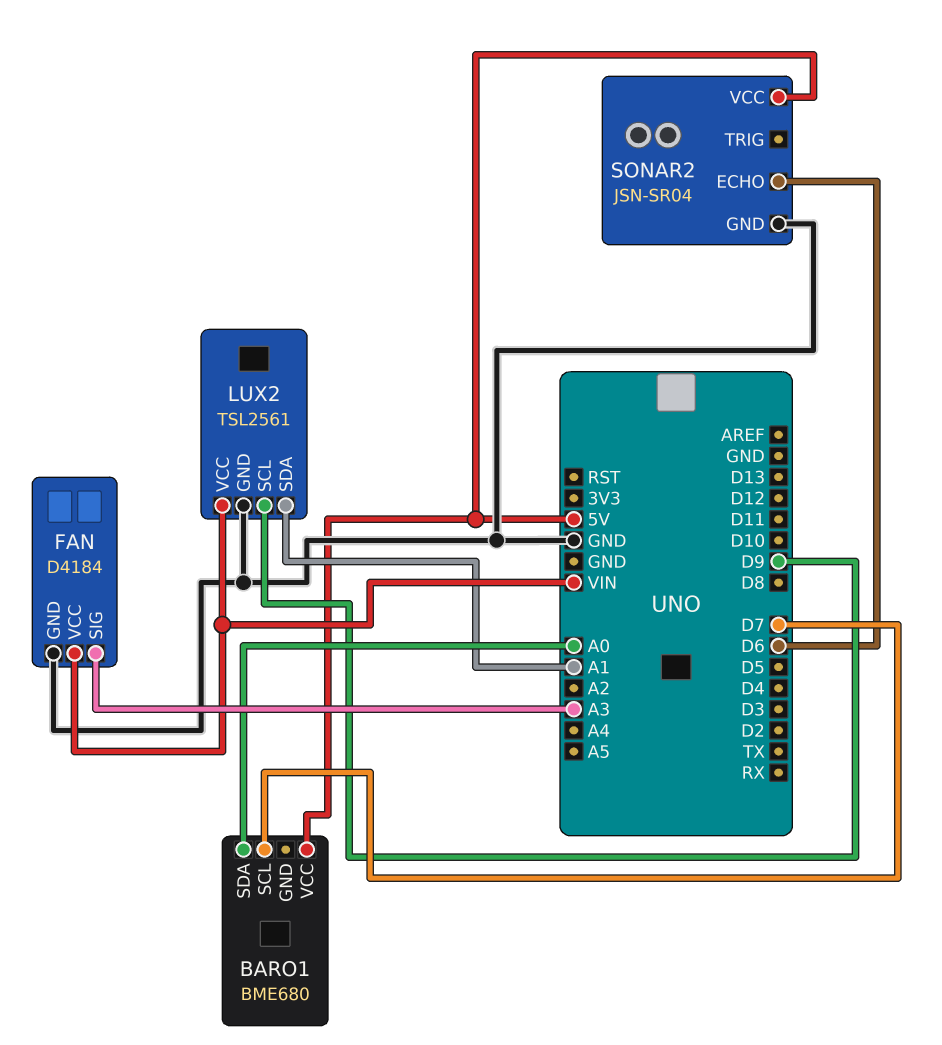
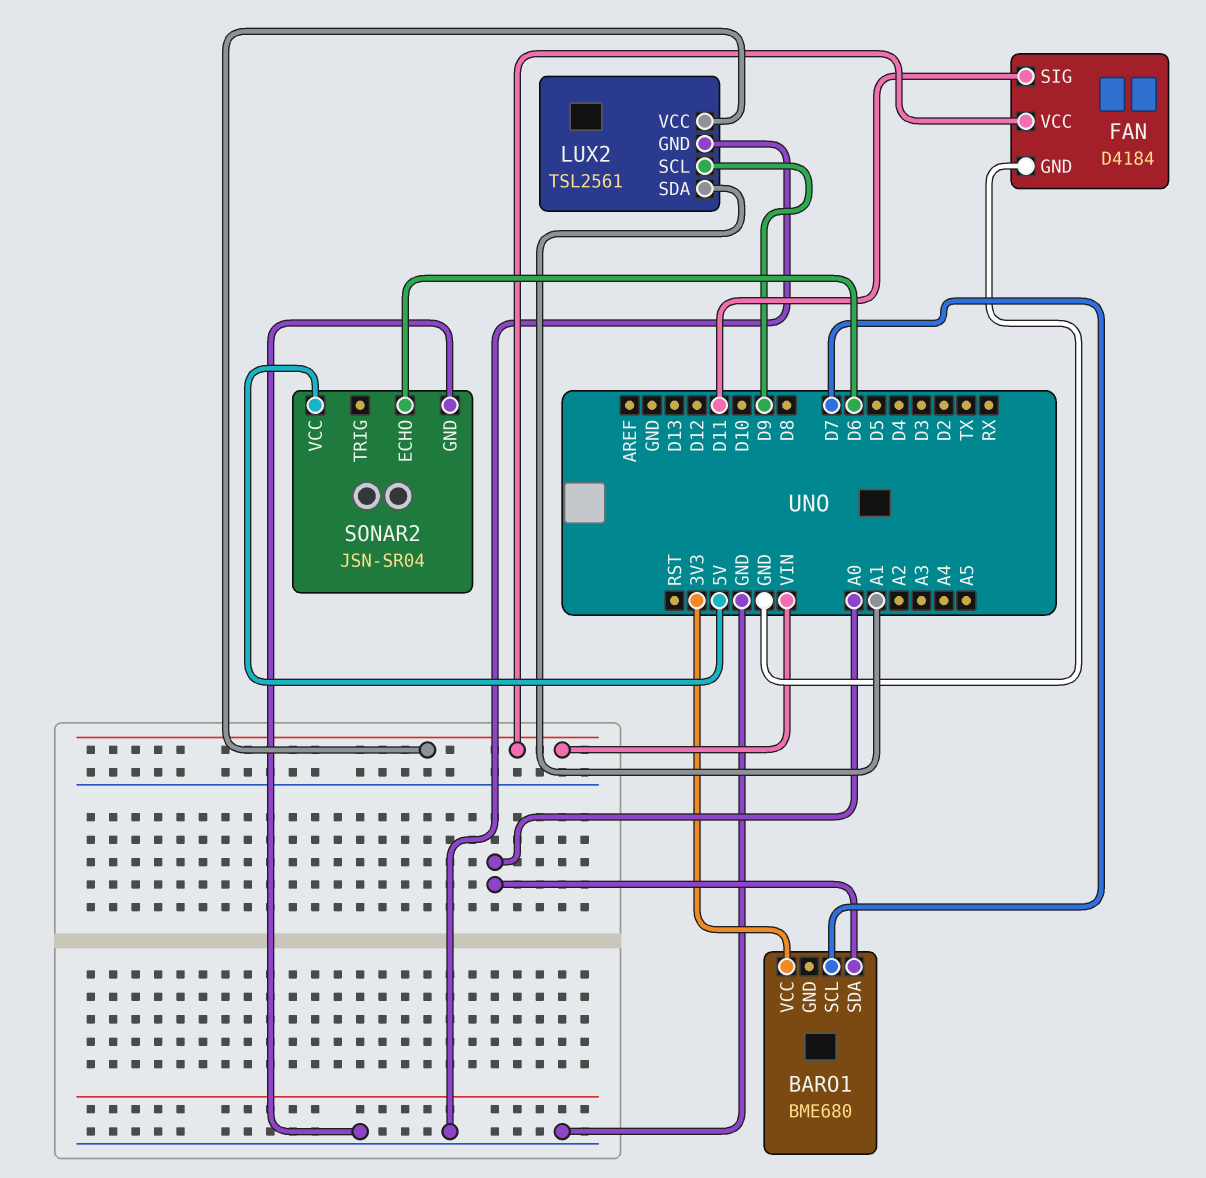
BARO1 pin VCC: 5V -> 3V3
FAN pin SIG: A3 -> D11

